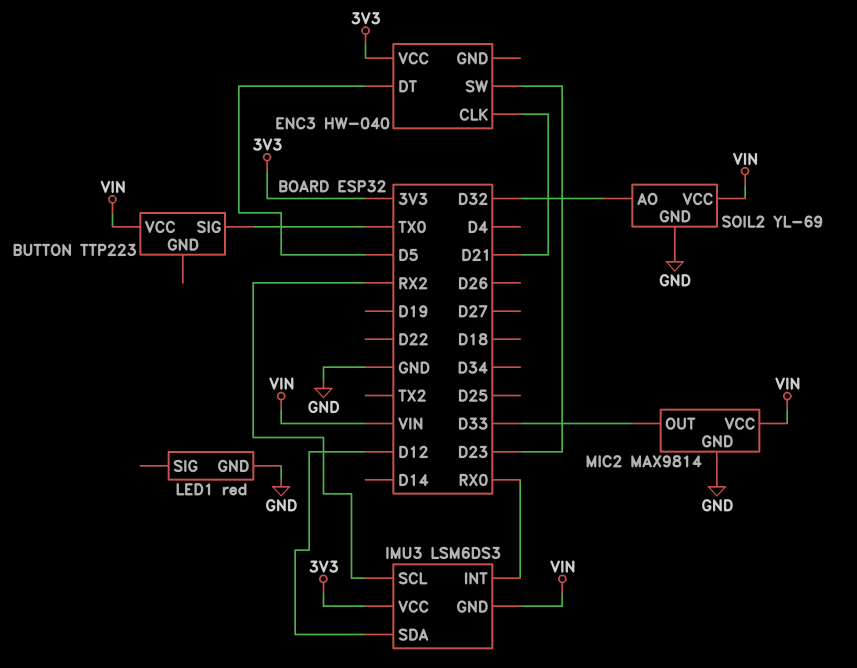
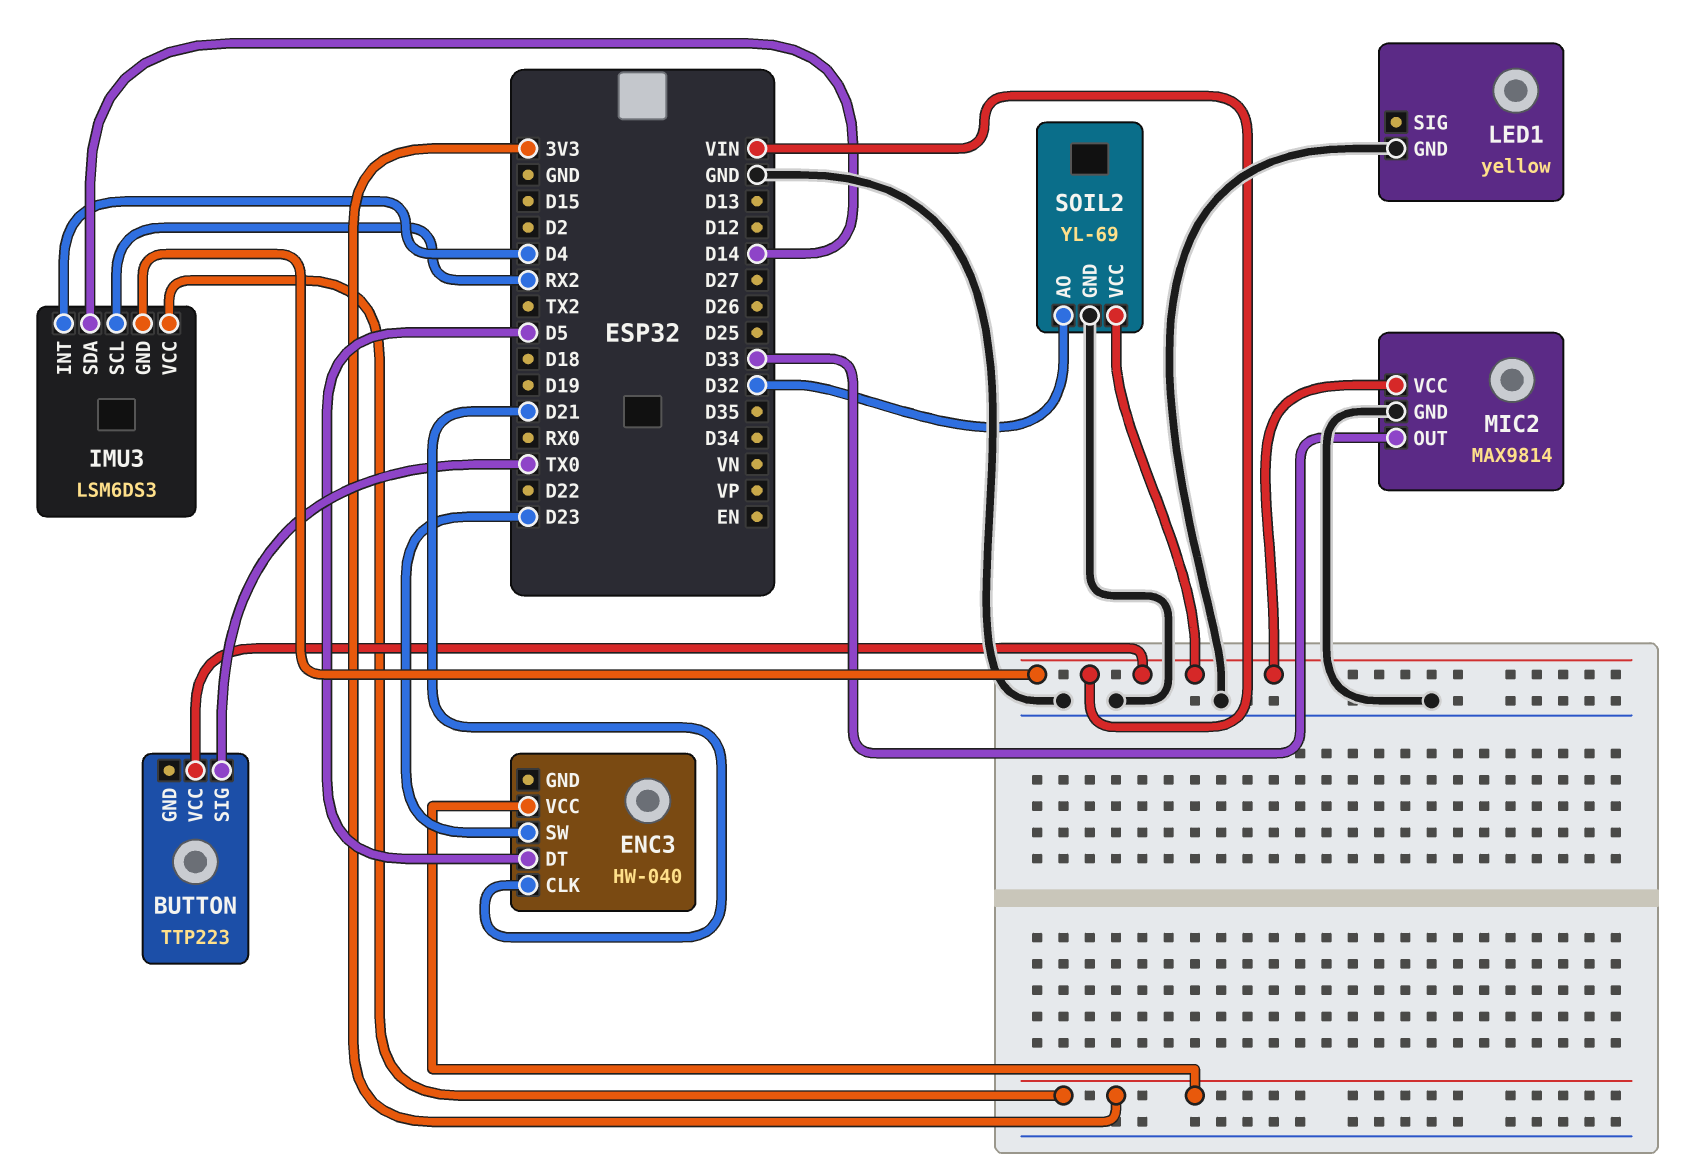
IMU3 pin INT: RX0 -> D4
IMU3 pin SDA: D12 -> D14
LED1: red -> yellow

